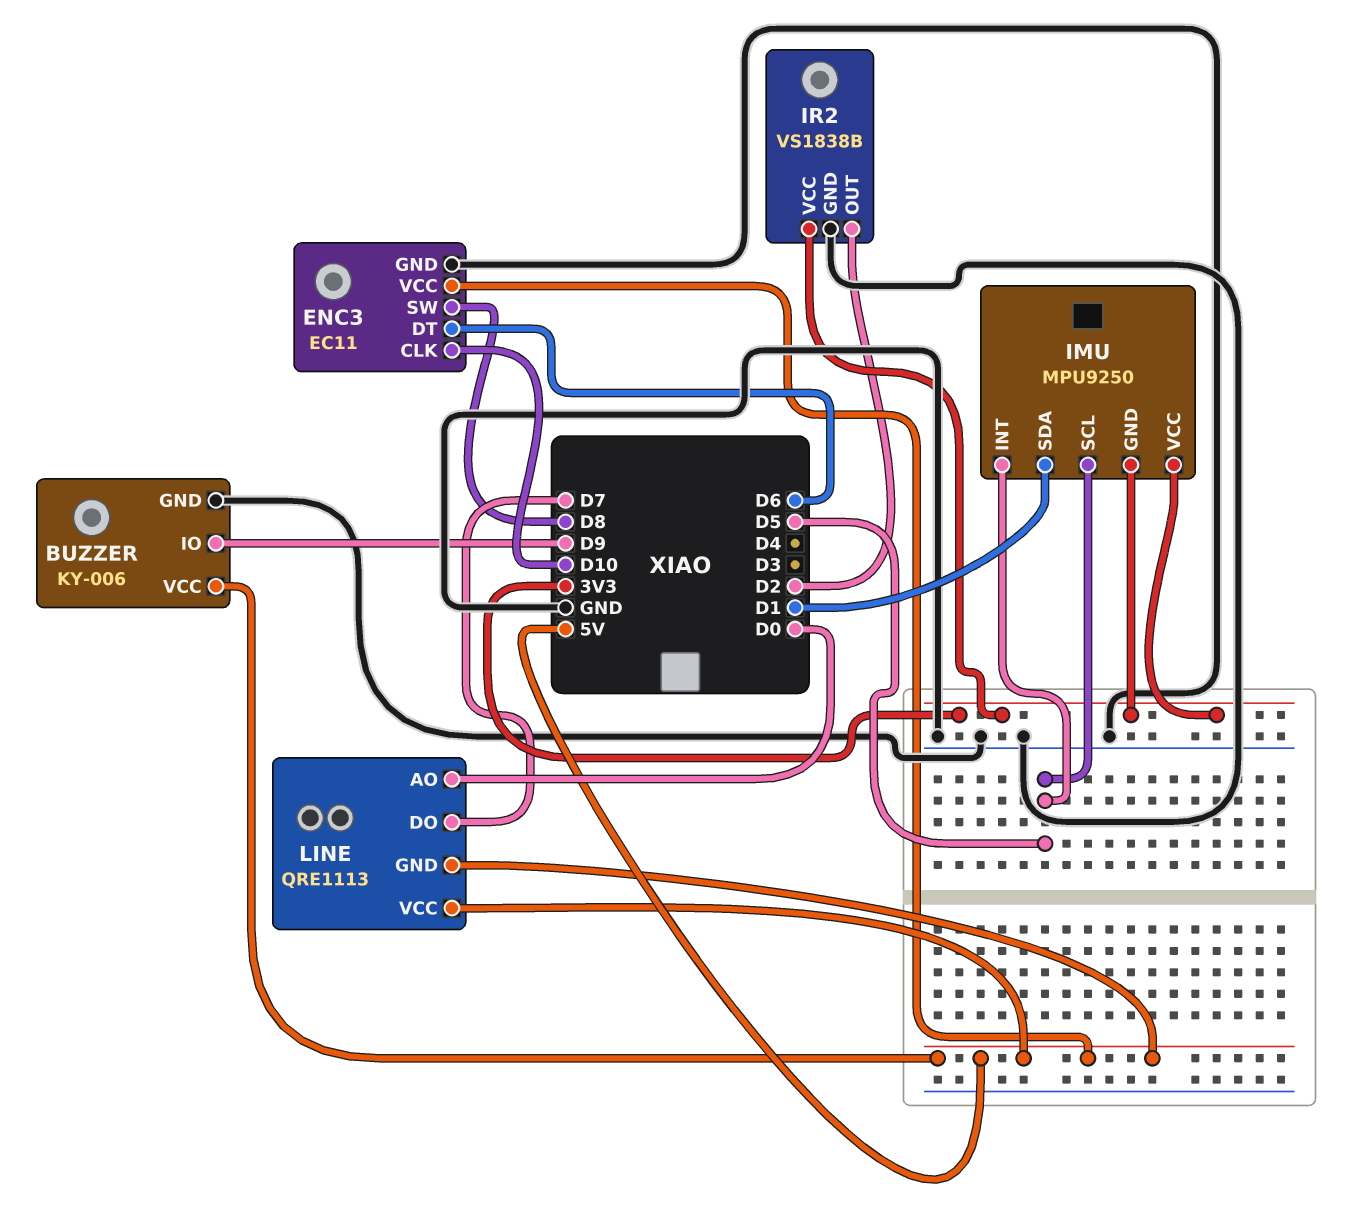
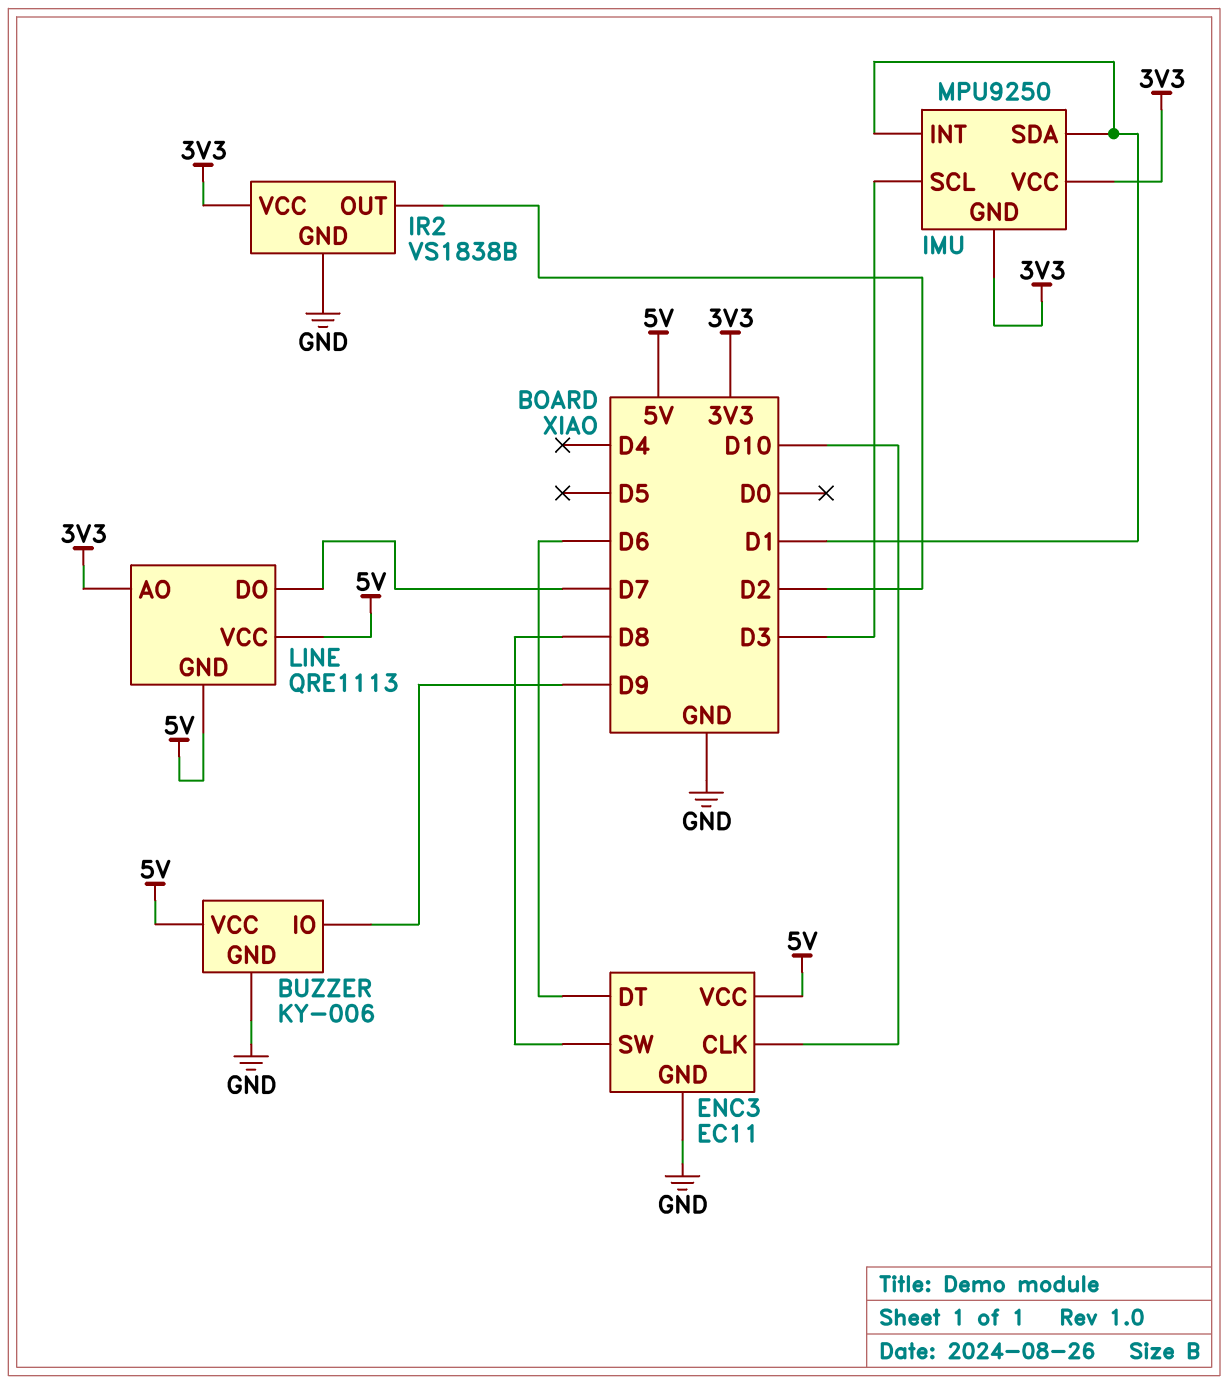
IMU pin INT: D5 -> D1
IMU pin SCL: D5 -> D3
LINE pin AO: D0 -> 3V3

